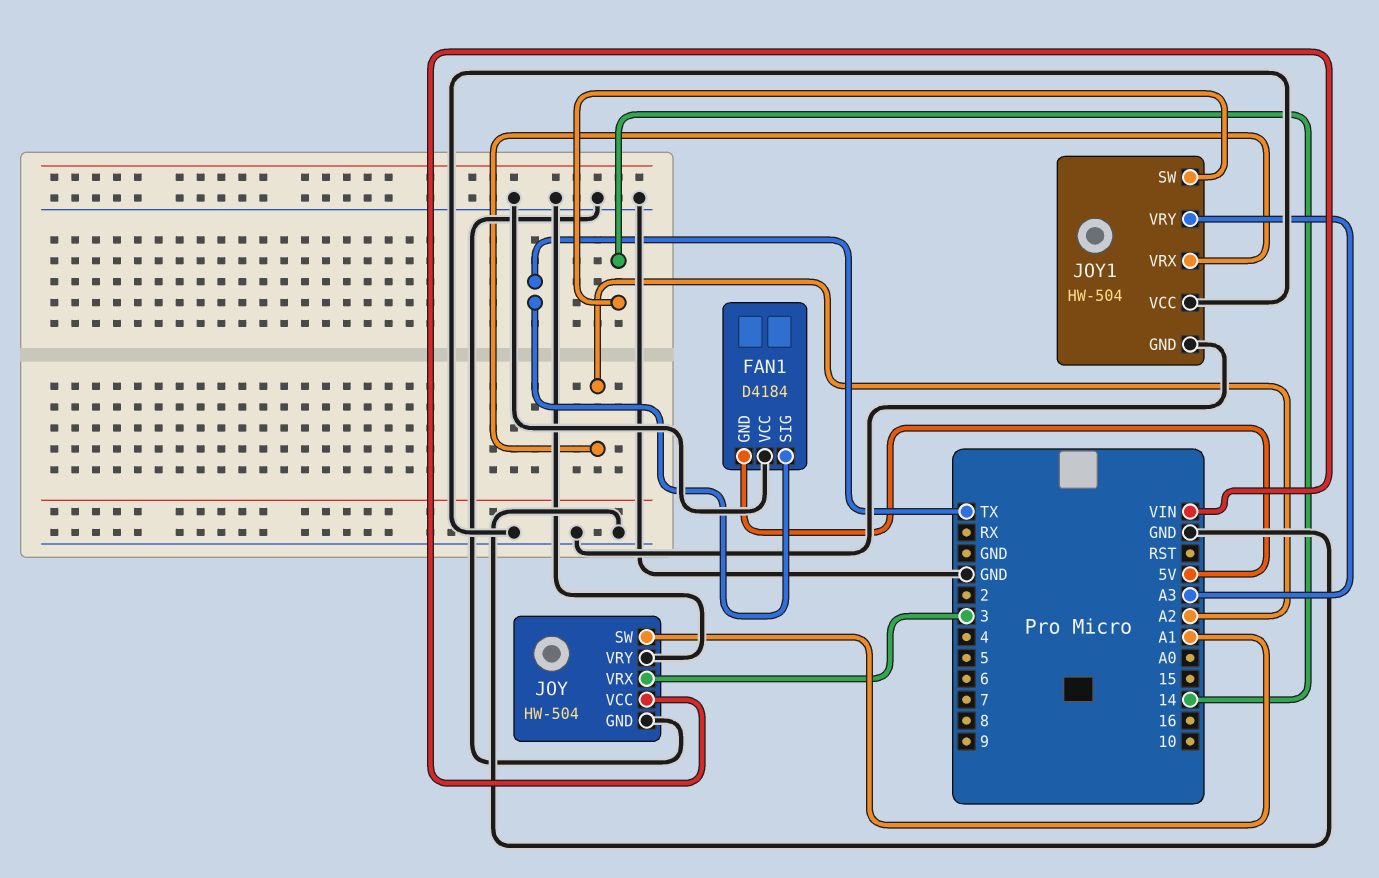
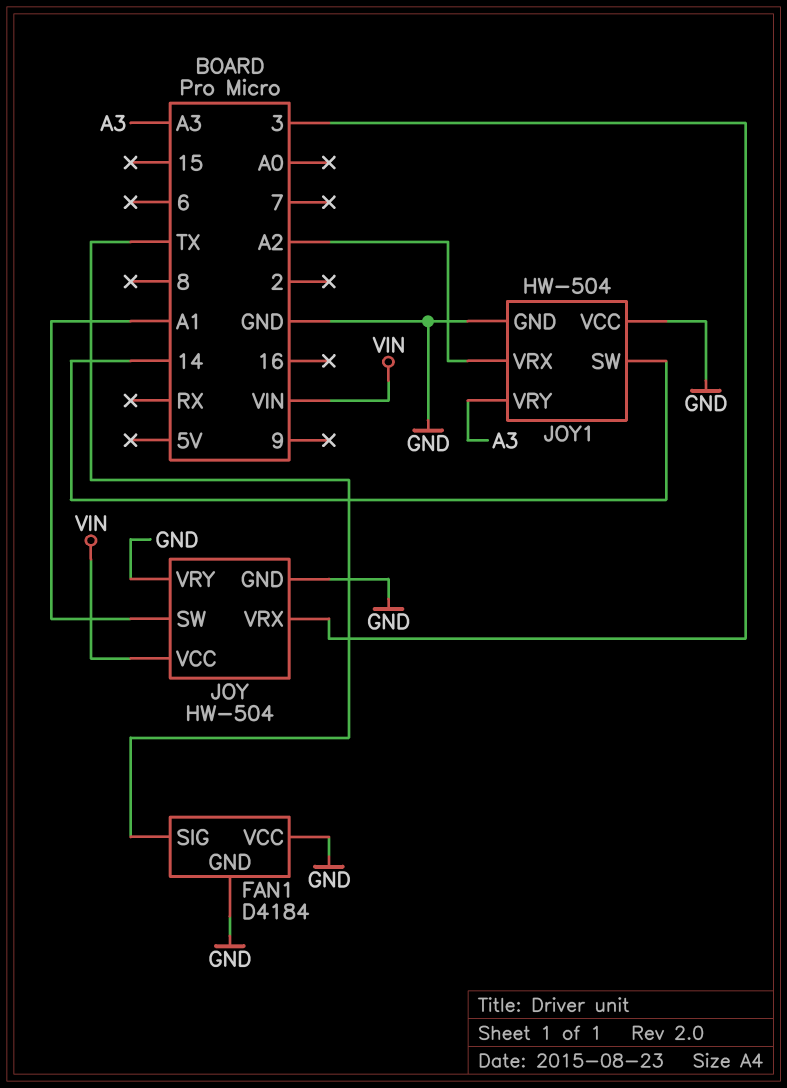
FAN1 pin GND: 5V -> GND

